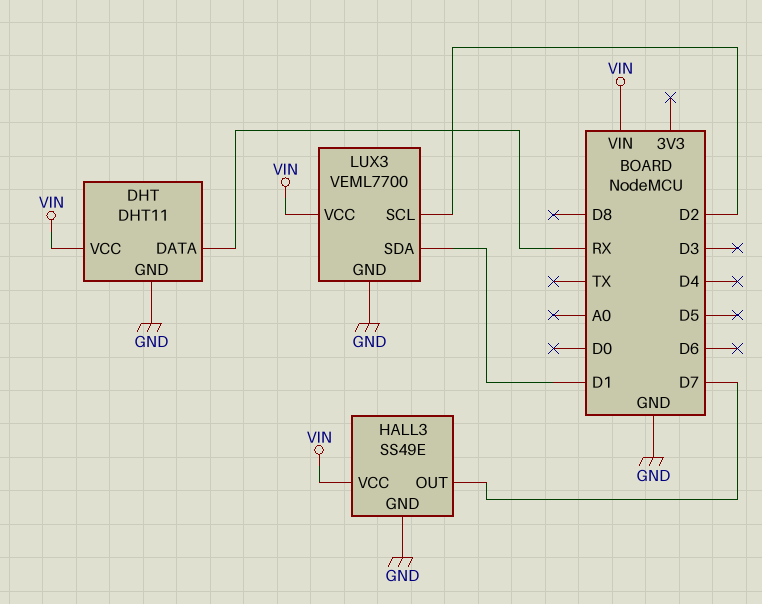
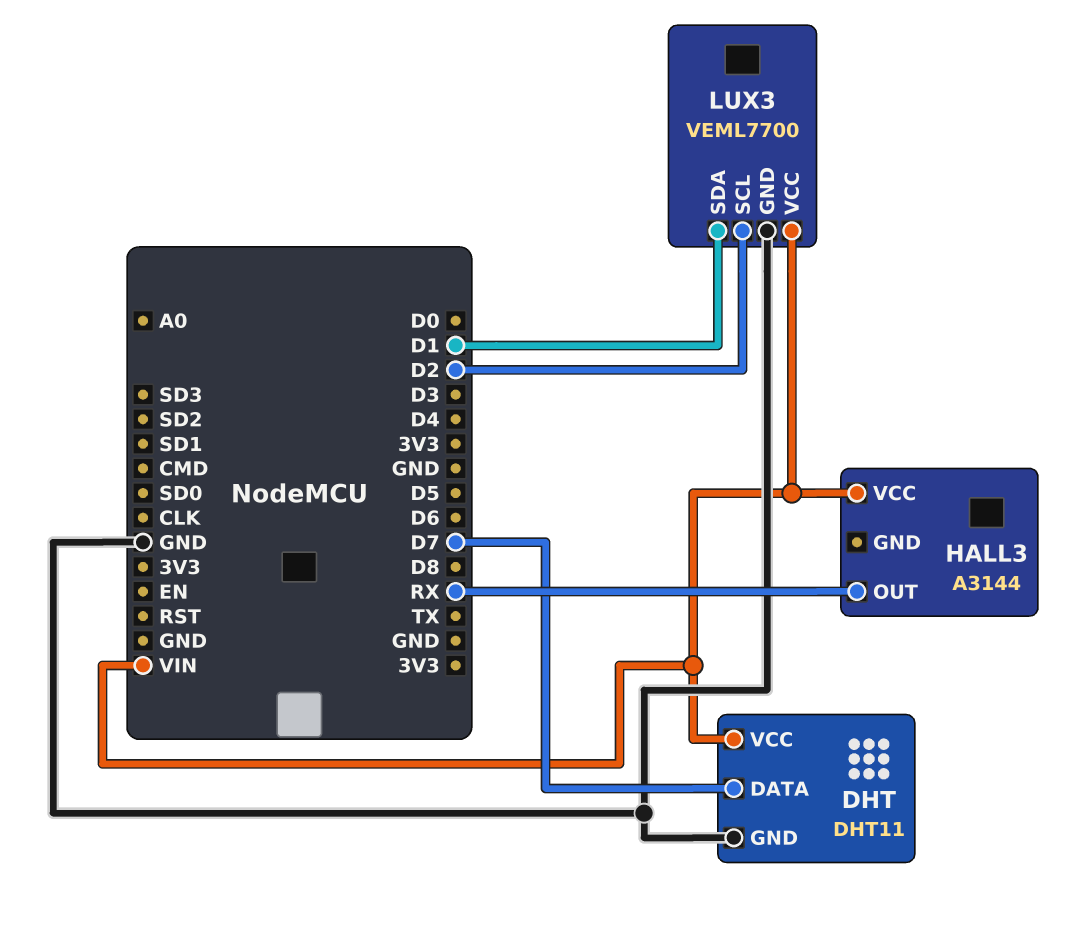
DHT pin DATA: RX -> D7
HALL3: SS49E -> A3144
HALL3 pin GND: GND -> none
HALL3 pin OUT: D7 -> RX

